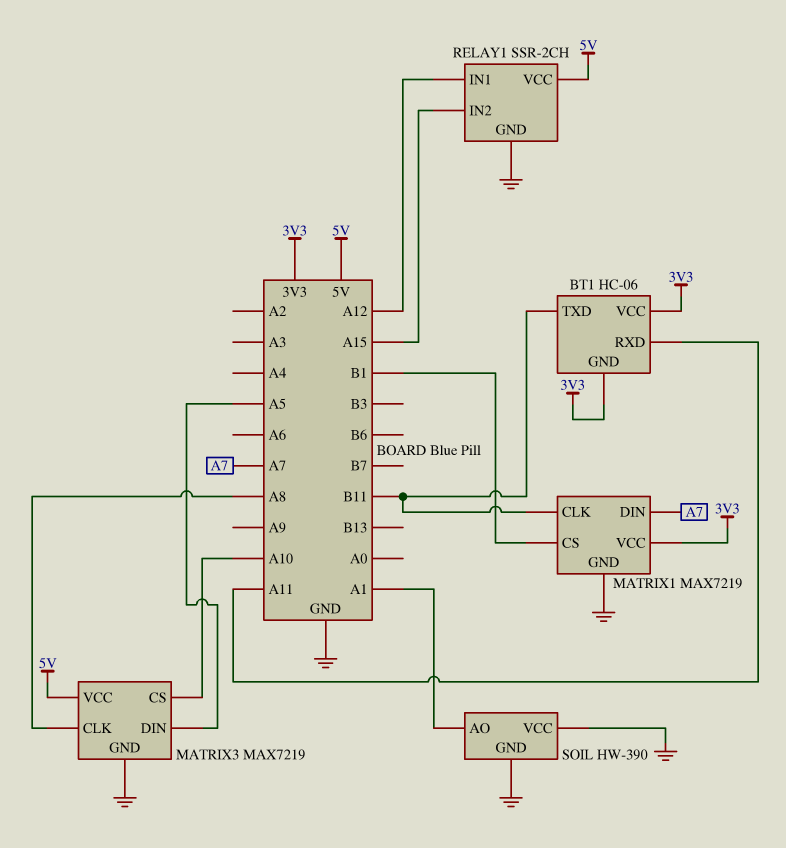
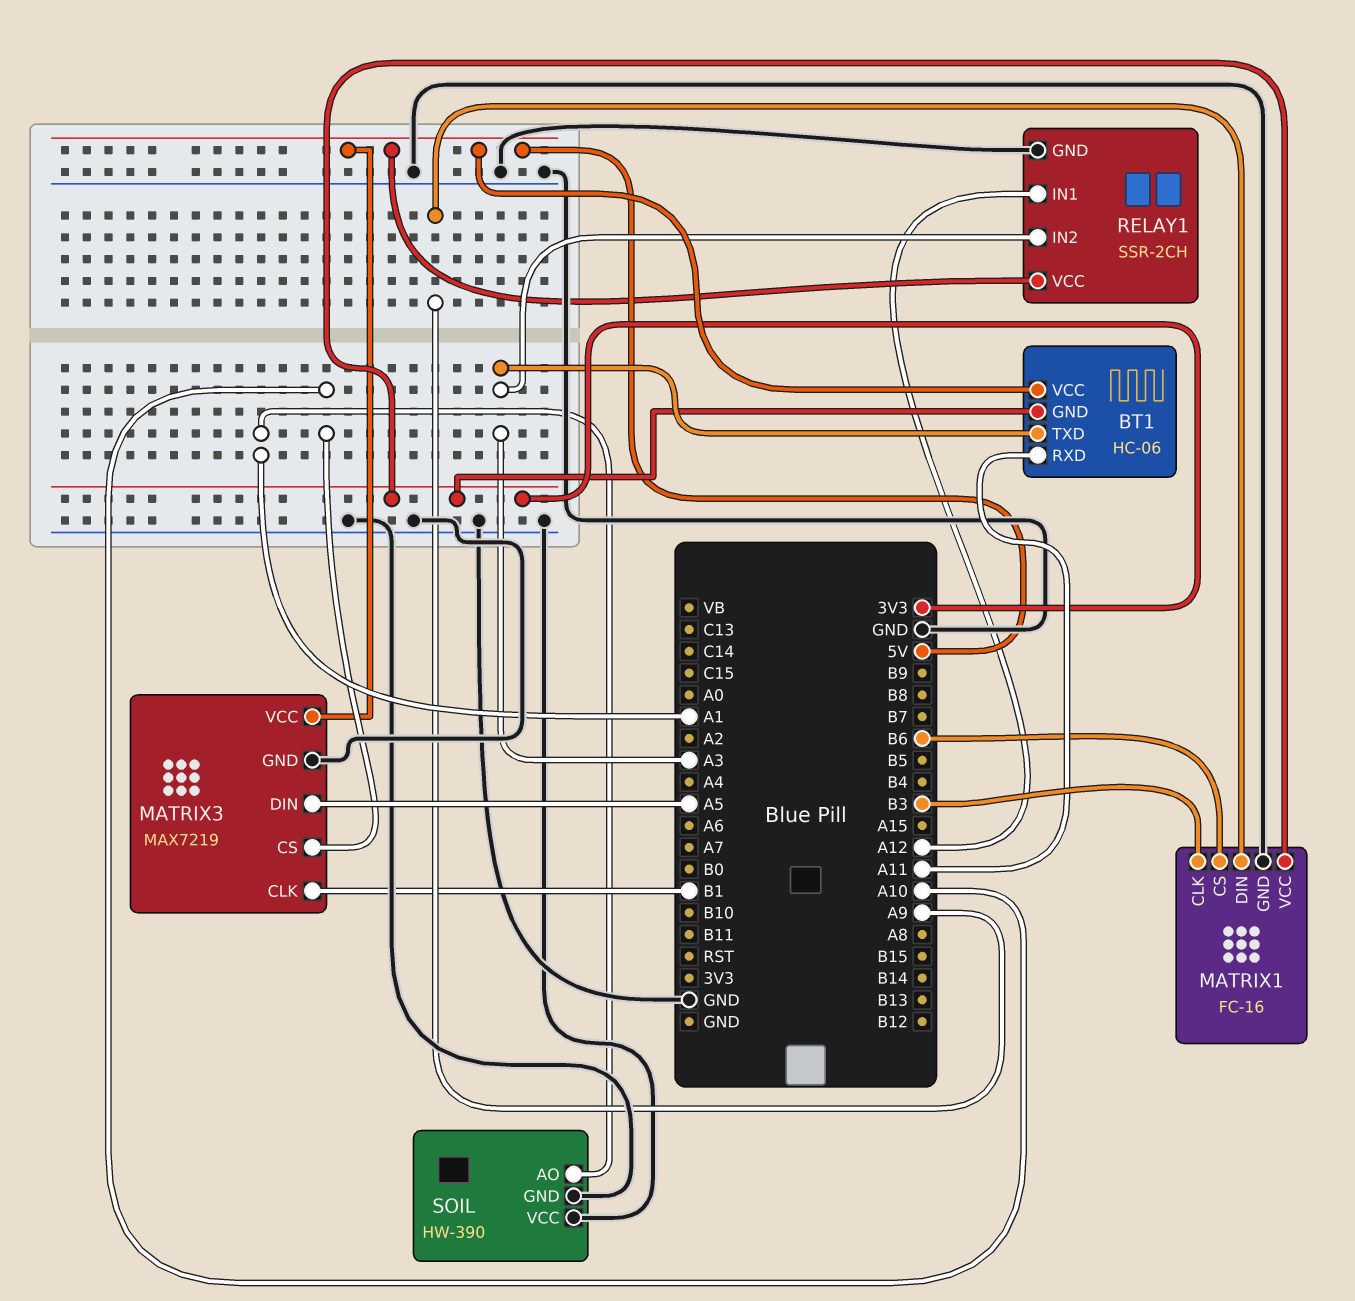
BT1 pin TXD: B11 -> A3
BT1 pin VCC: 3V3 -> 5V
MATRIX1: MAX7219 -> FC-16
MATRIX1 pin CLK: B11 -> B3
MATRIX1 pin CS: B1 -> B6
MATRIX1 pin DIN: A7 -> A9
MATRIX3 pin CLK: A8 -> B1
RELAY1 pin IN2: A15 -> A3

